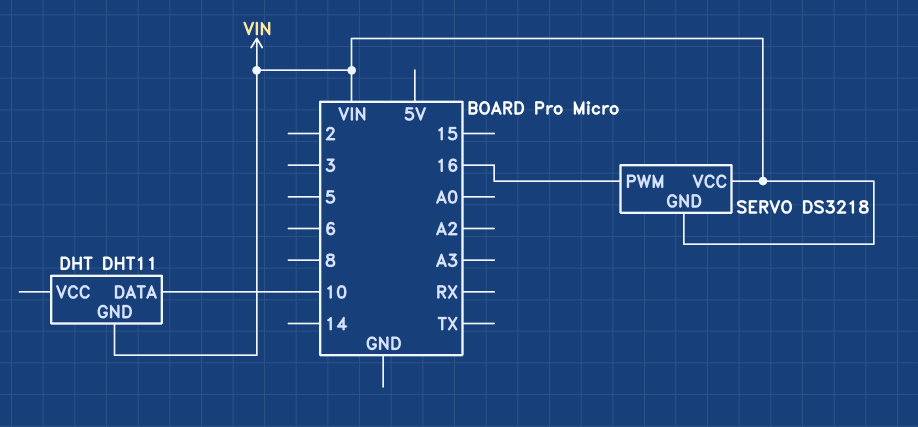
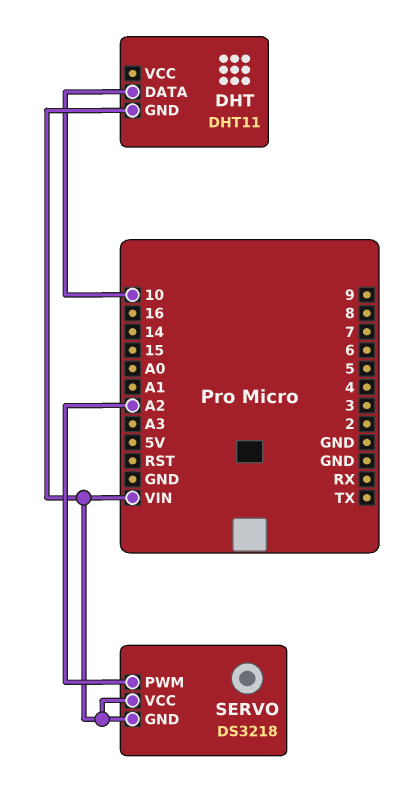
SERVO pin PWM: 16 -> A2

